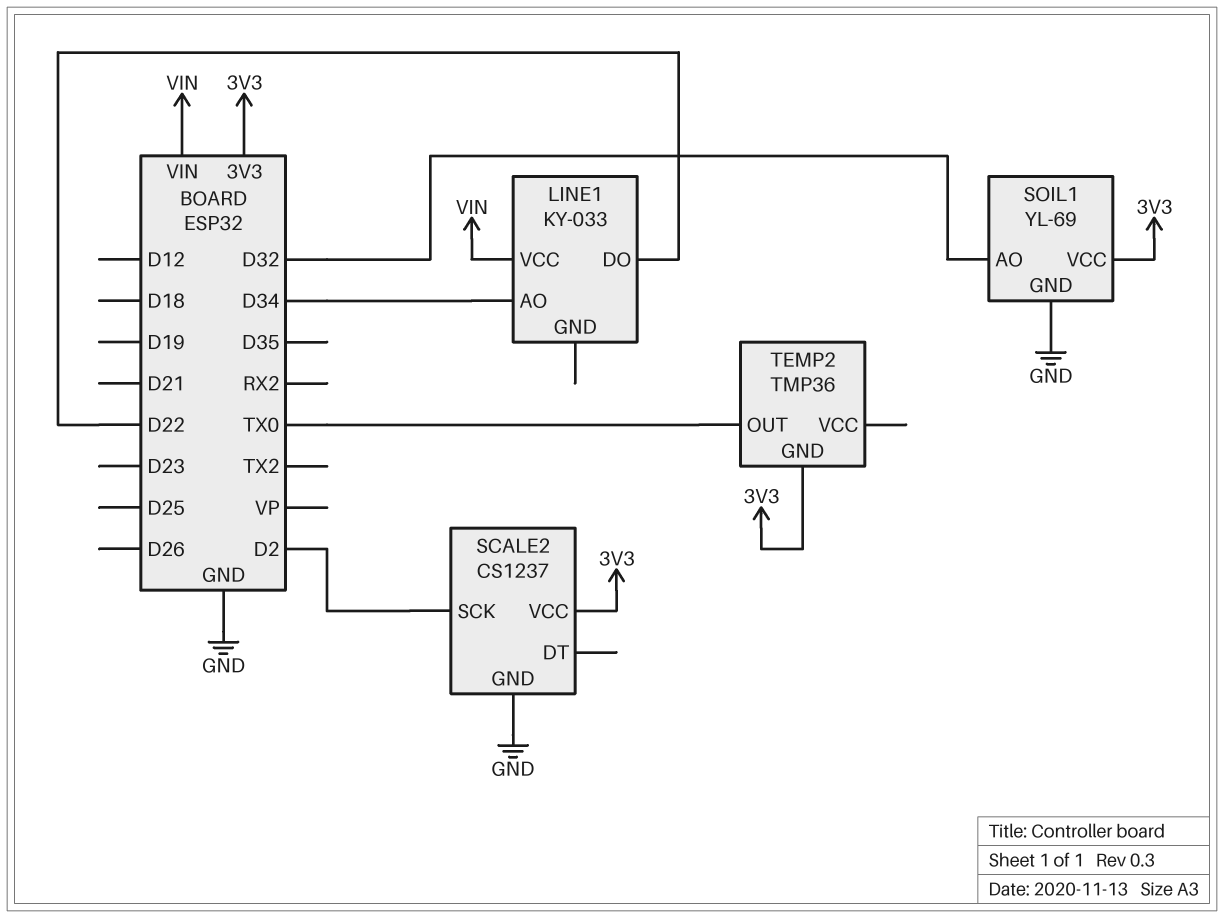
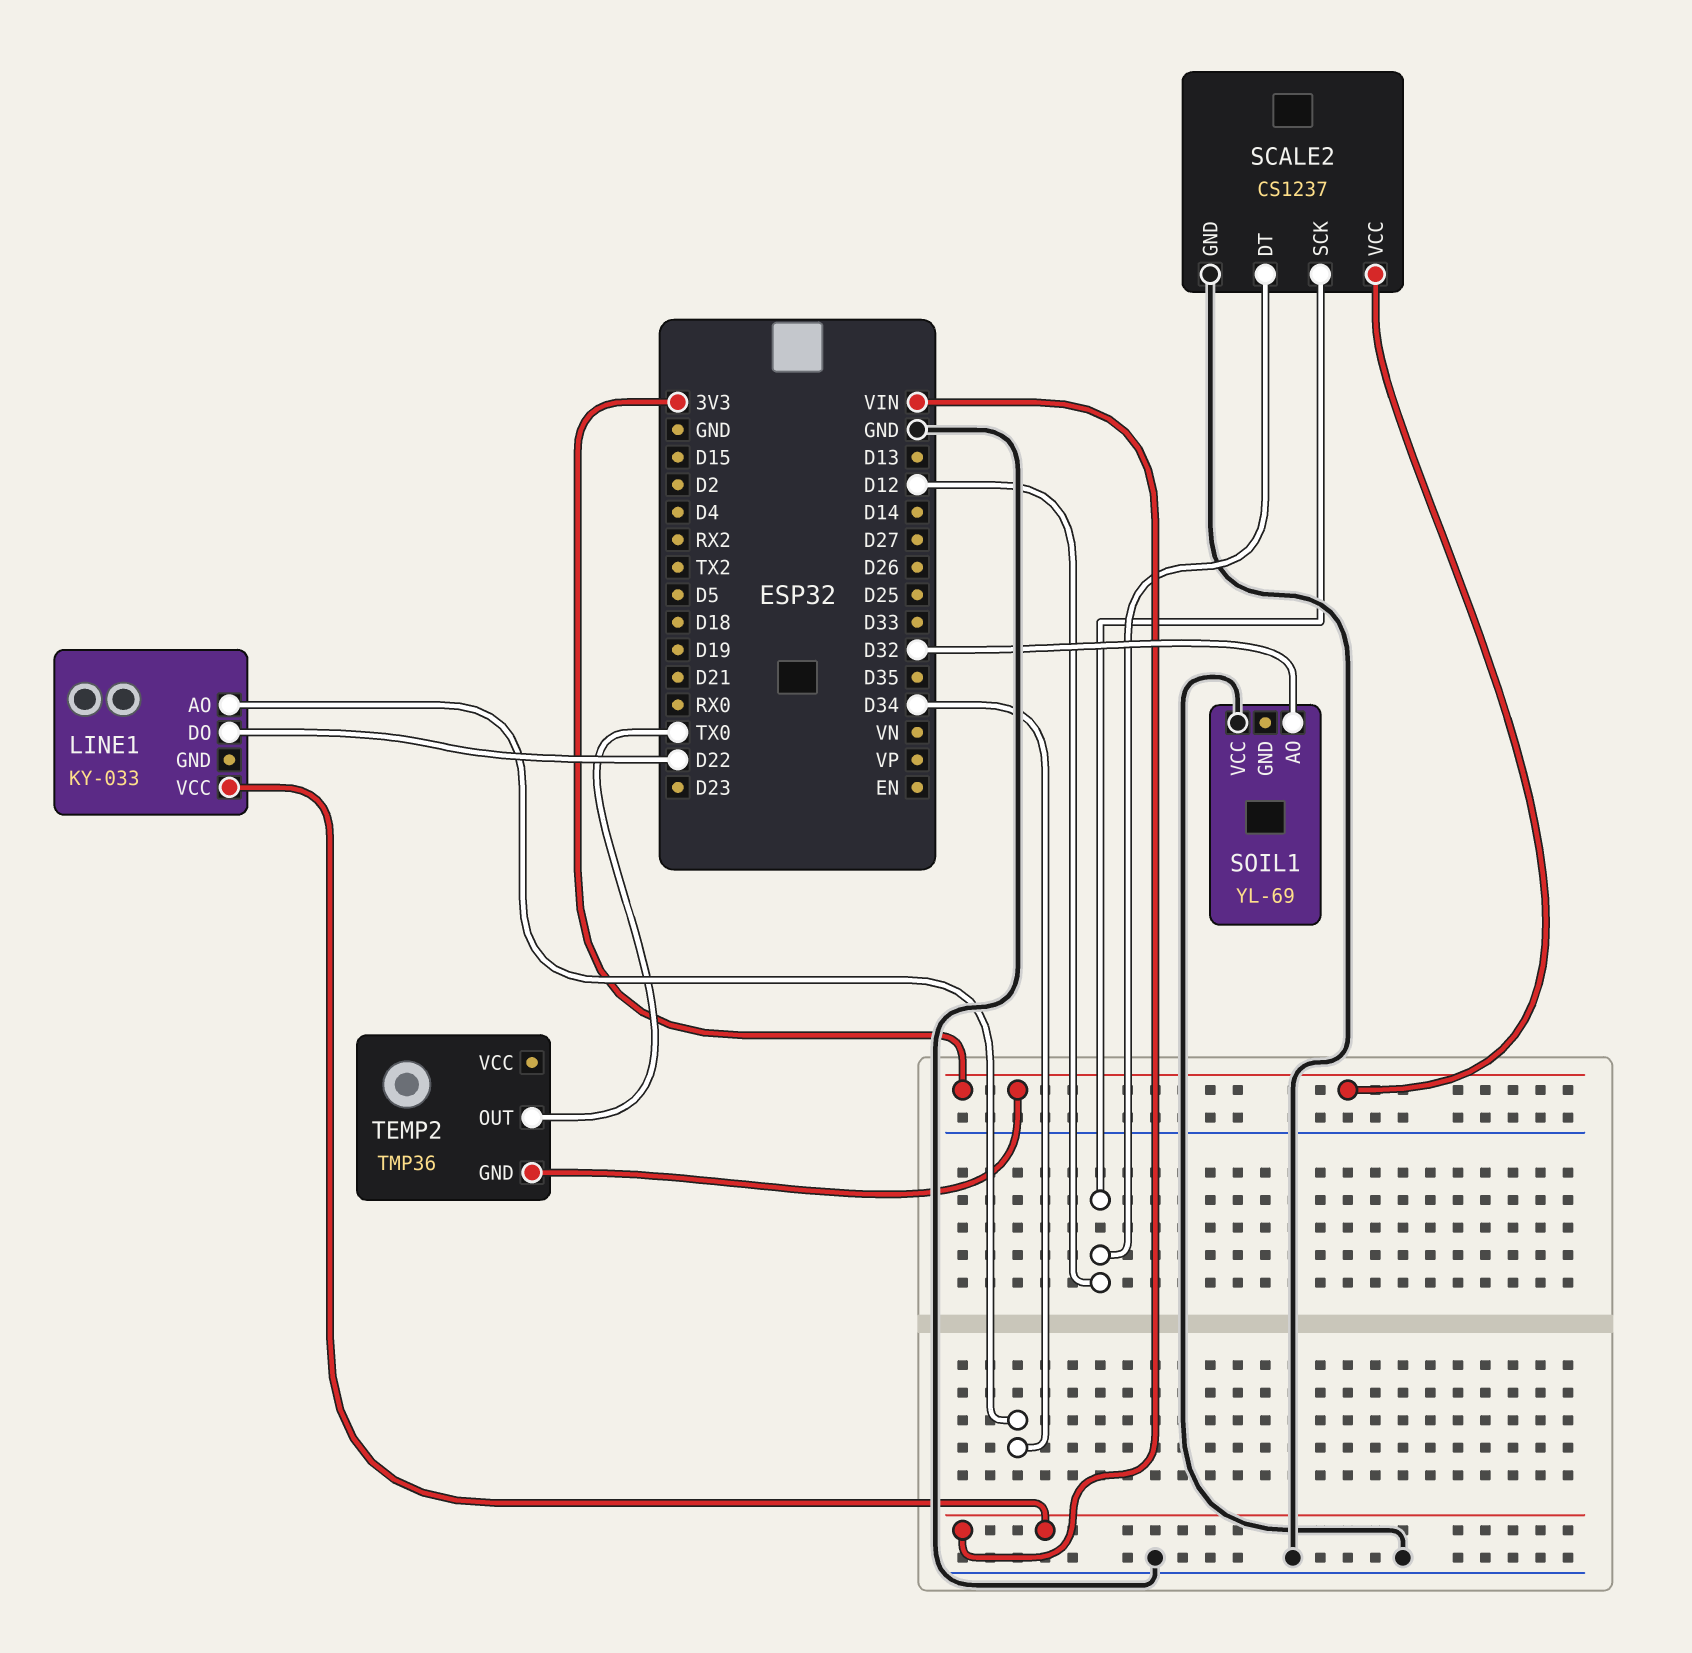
SCALE2 pin DT: none -> D12
SCALE2 pin SCK: D2 -> D12
SOIL1 pin GND: GND -> none
SOIL1 pin VCC: 3V3 -> GND

